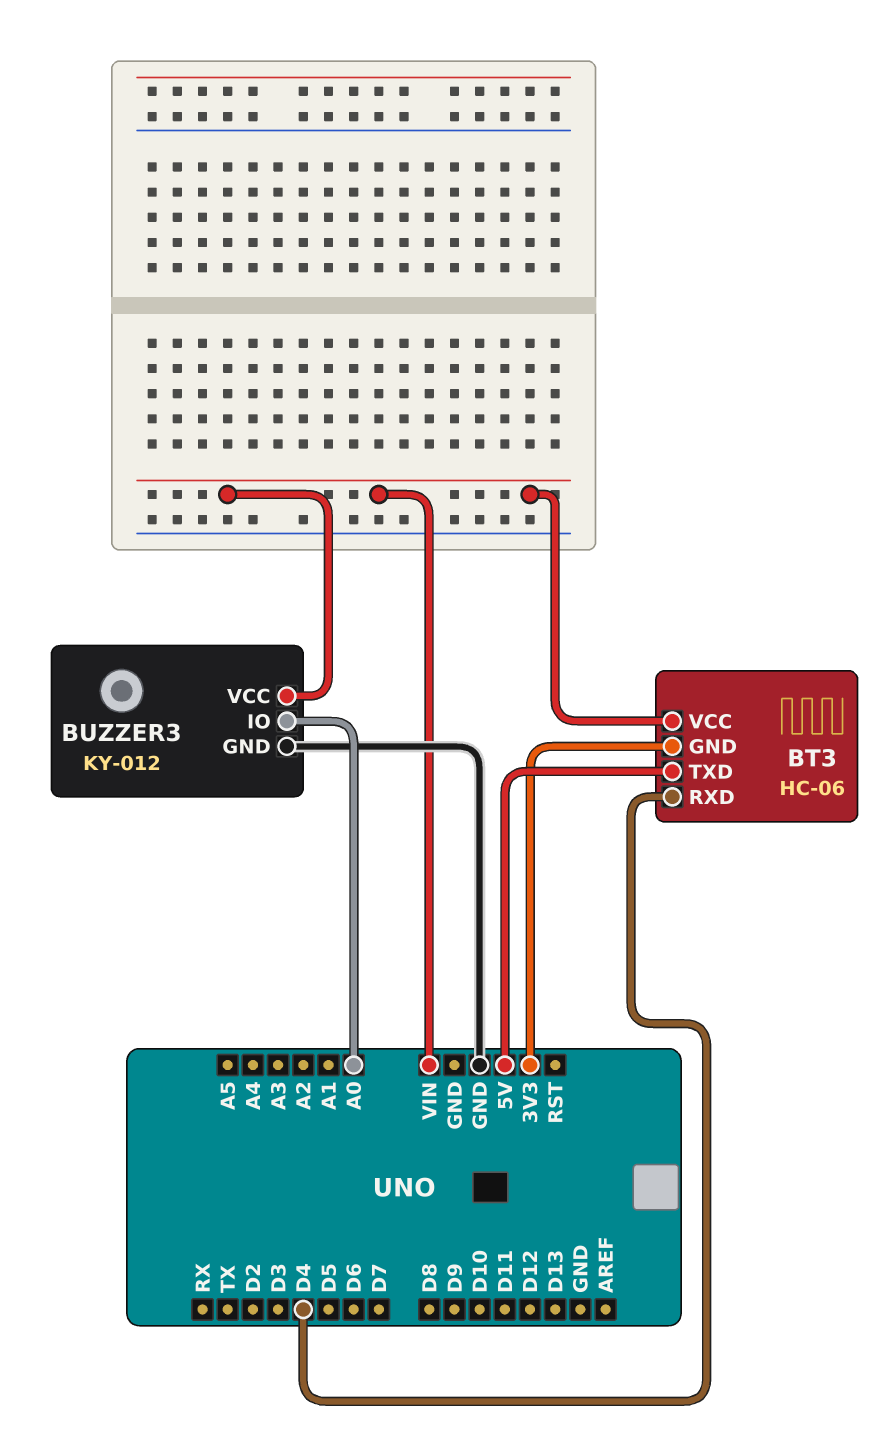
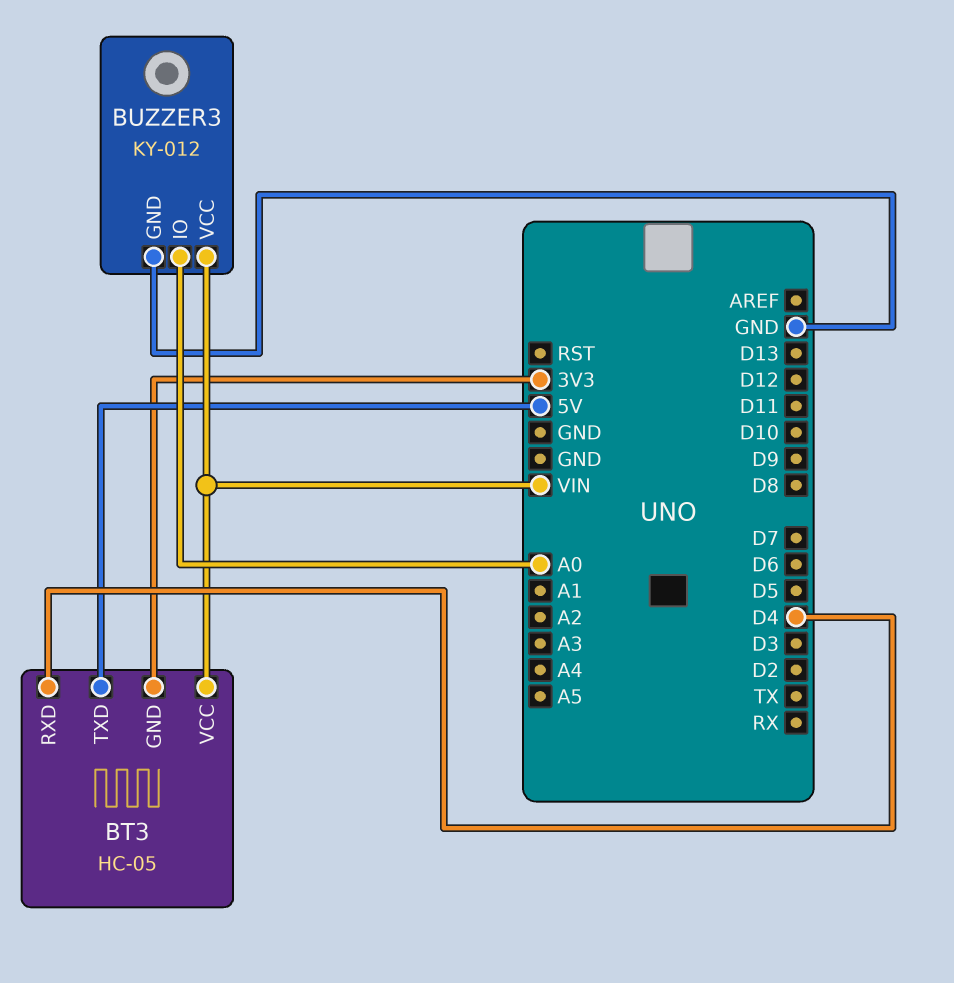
BT3: HC-06 -> HC-05

